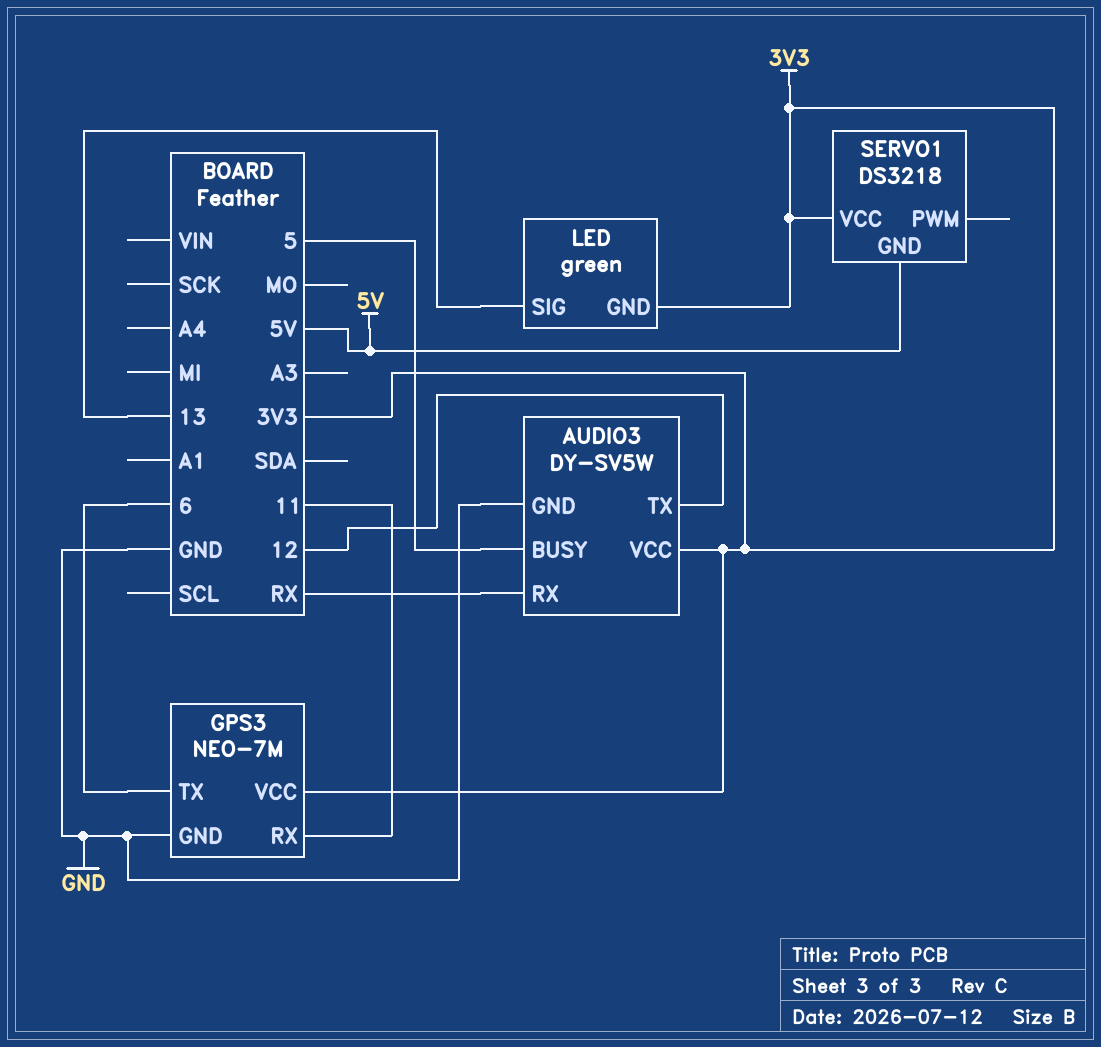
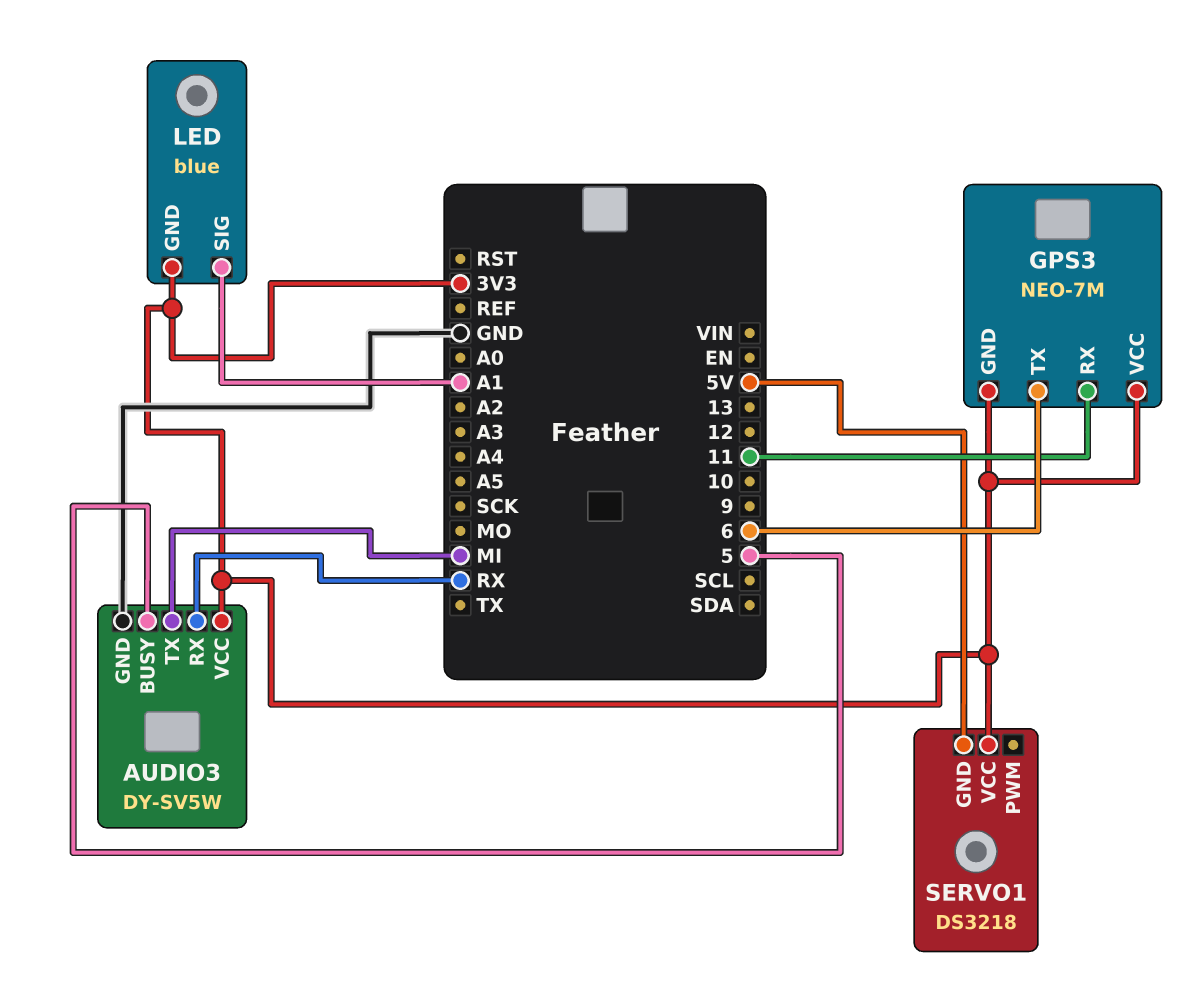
AUDIO3 pin TX: 12 -> MI
GPS3 pin GND: GND -> 3V3
LED: green -> blue
LED pin SIG: 13 -> A1

